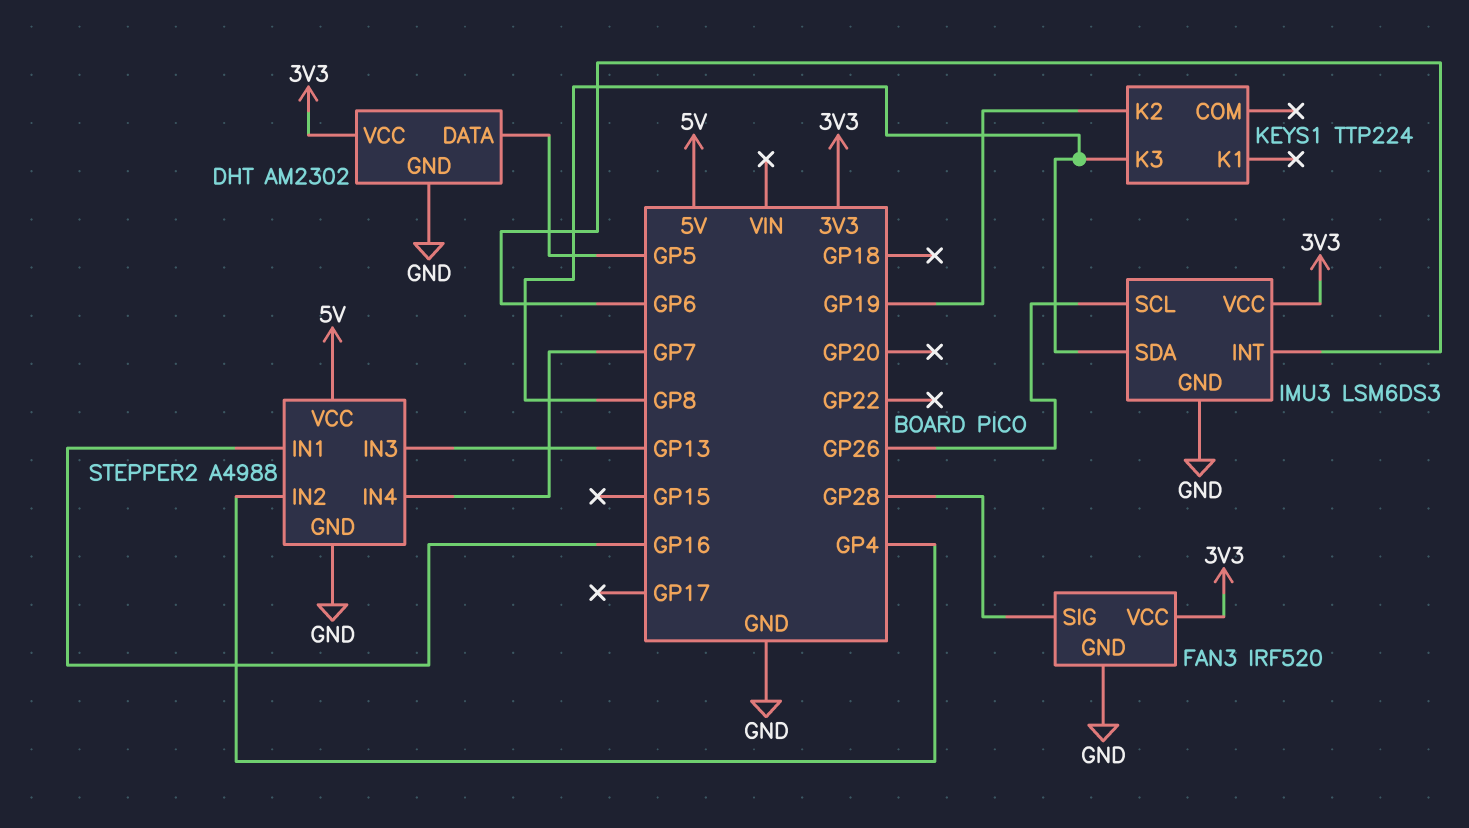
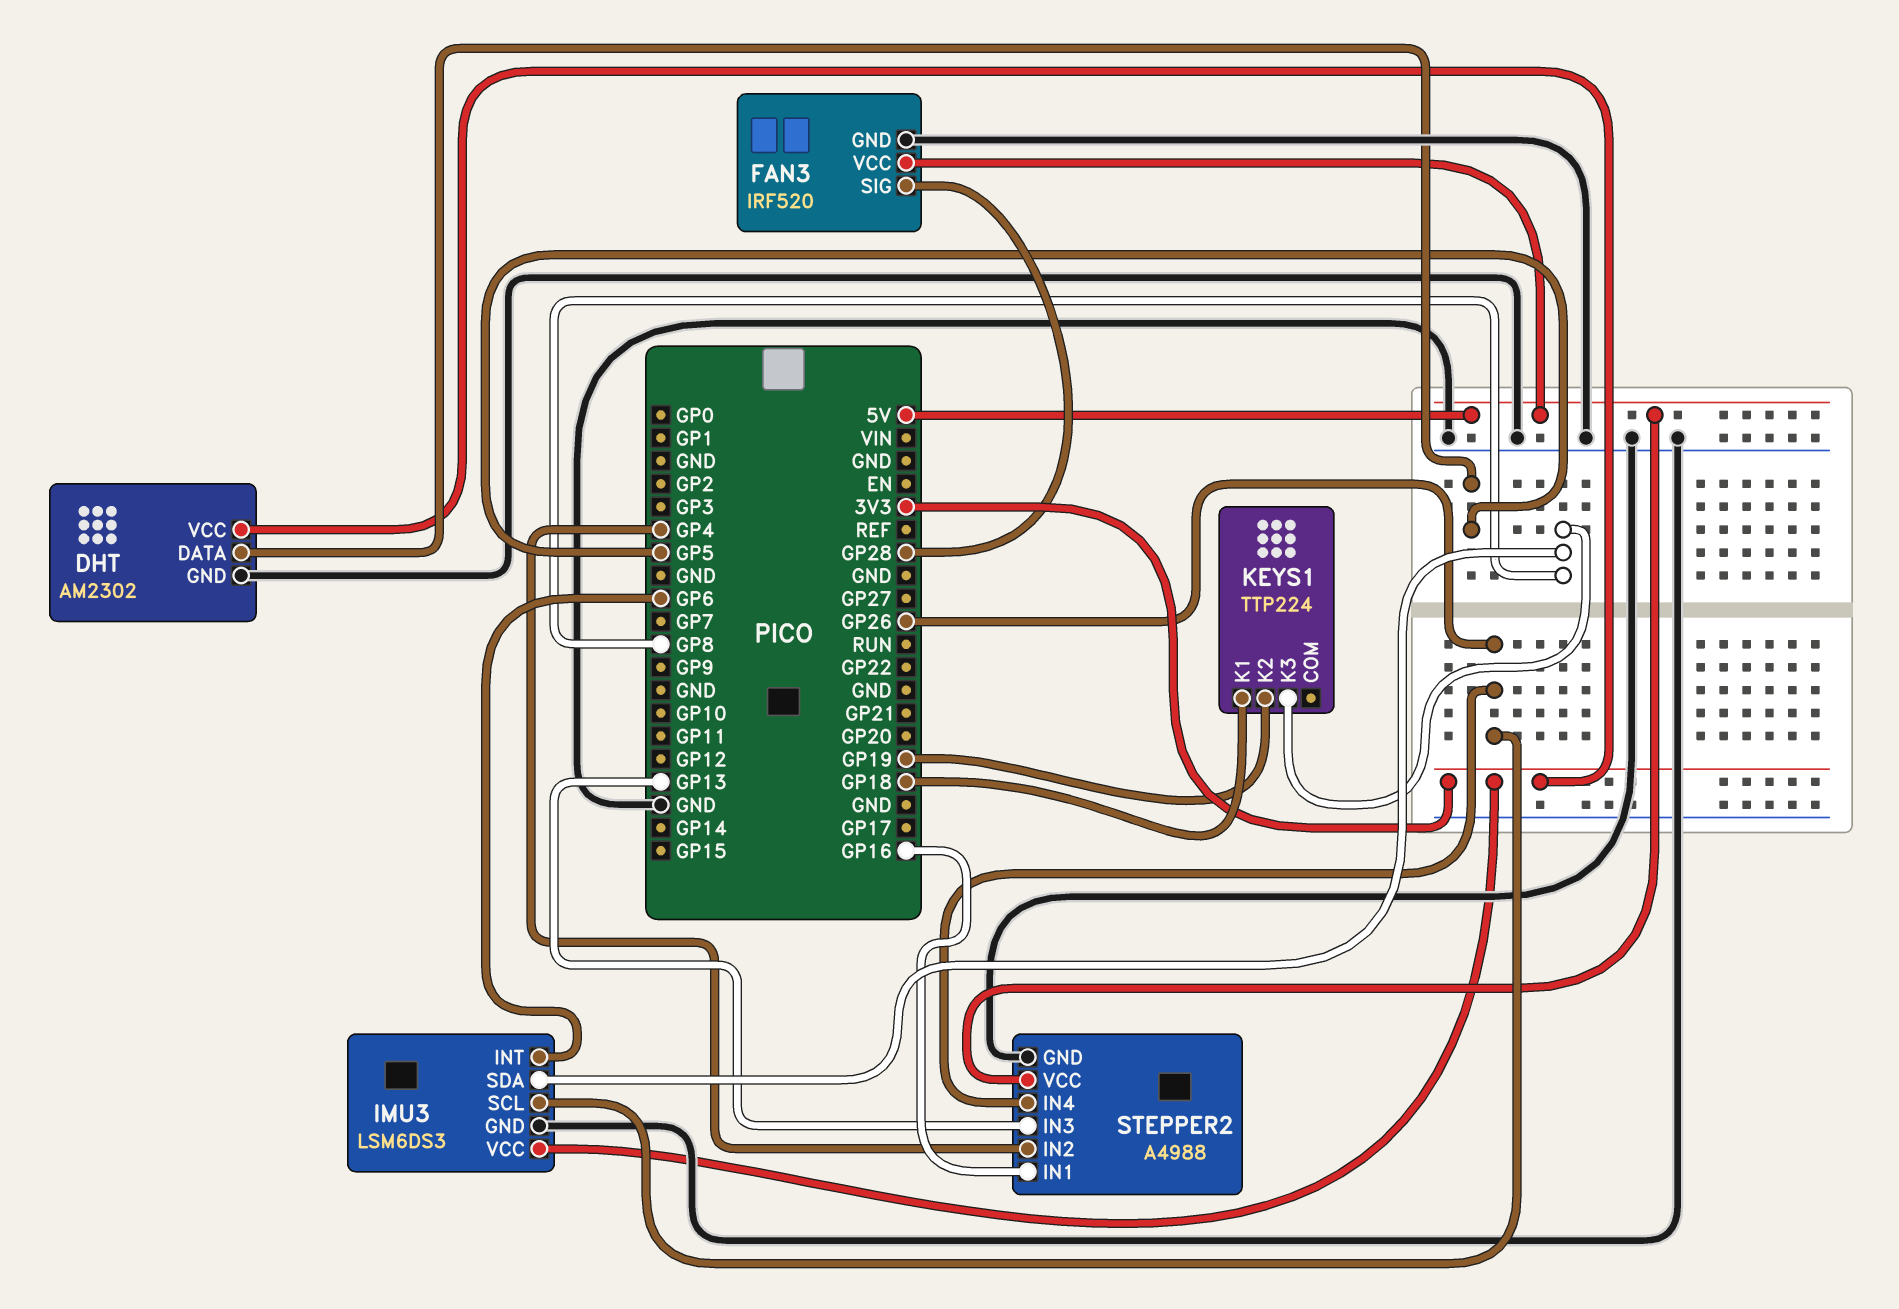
FAN3 pin VCC: 3V3 -> 5V
KEYS1 pin K1: none -> GP18
STEPPER2 pin IN4: GP7 -> GP26

